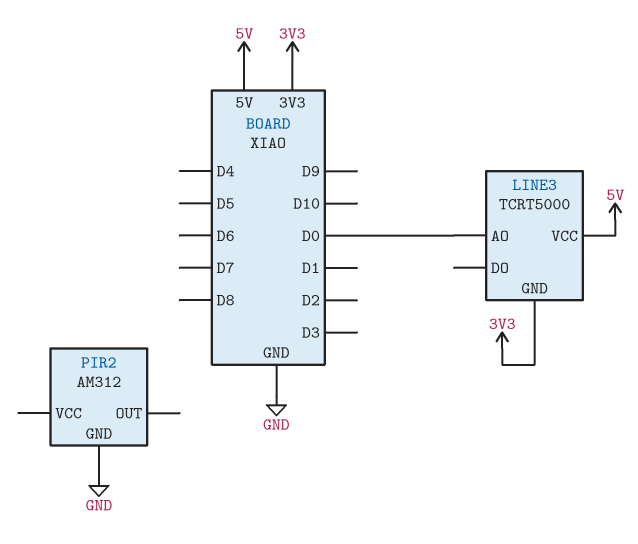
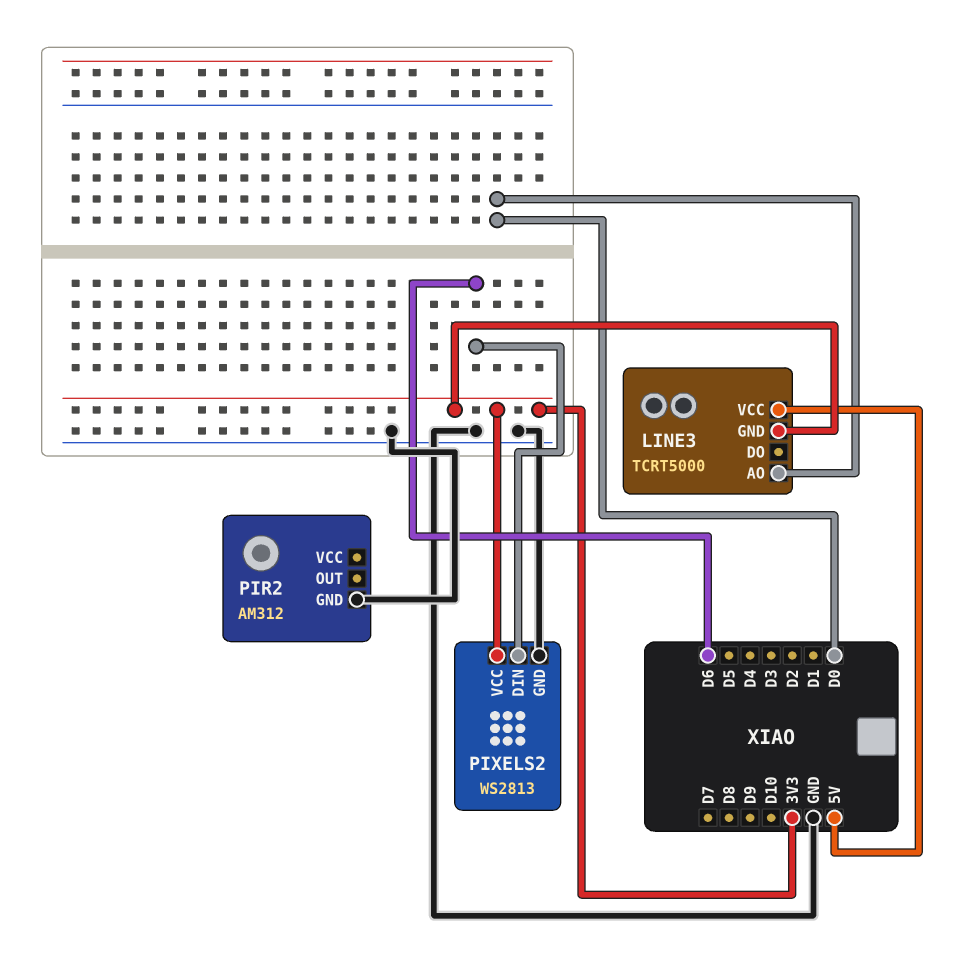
PIXELS2: none -> WS2813
PIXELS2 pin DIN: none -> D6
PIXELS2 pin GND: none -> GND
PIXELS2 pin VCC: none -> 3V3

